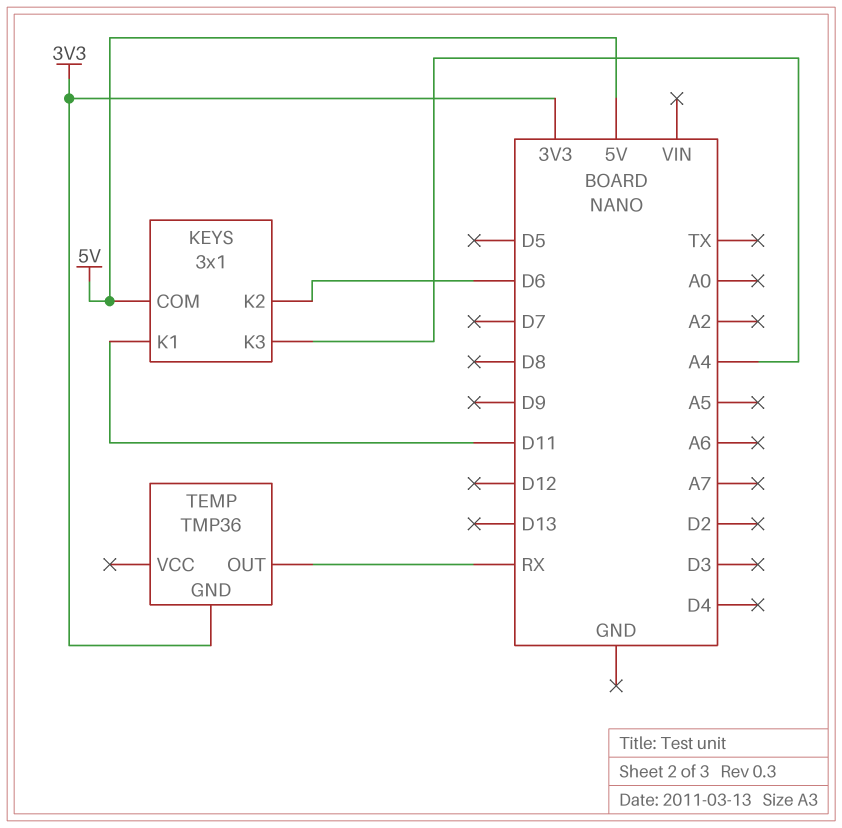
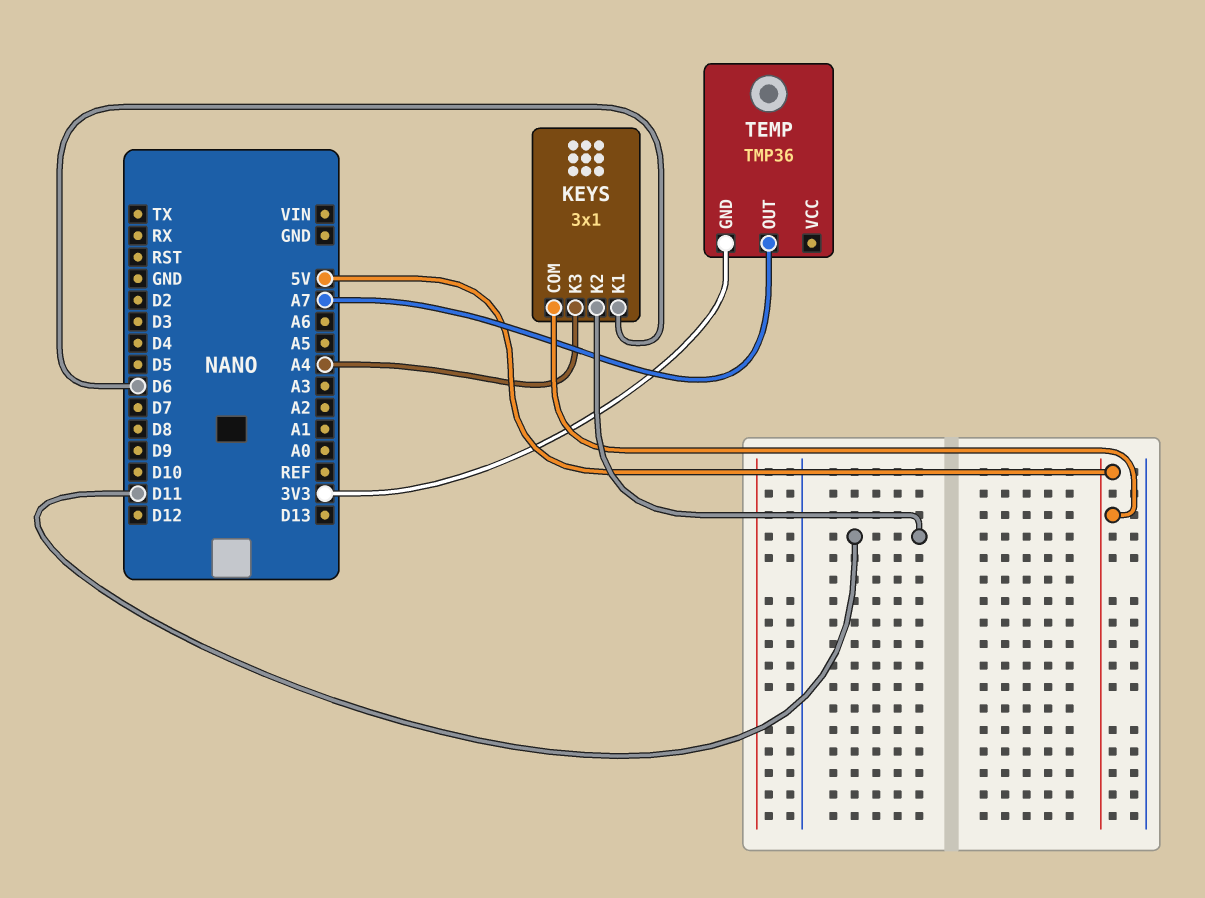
KEYS pin K1: D11 -> D6
KEYS pin K2: D6 -> D11
TEMP pin OUT: RX -> A7

